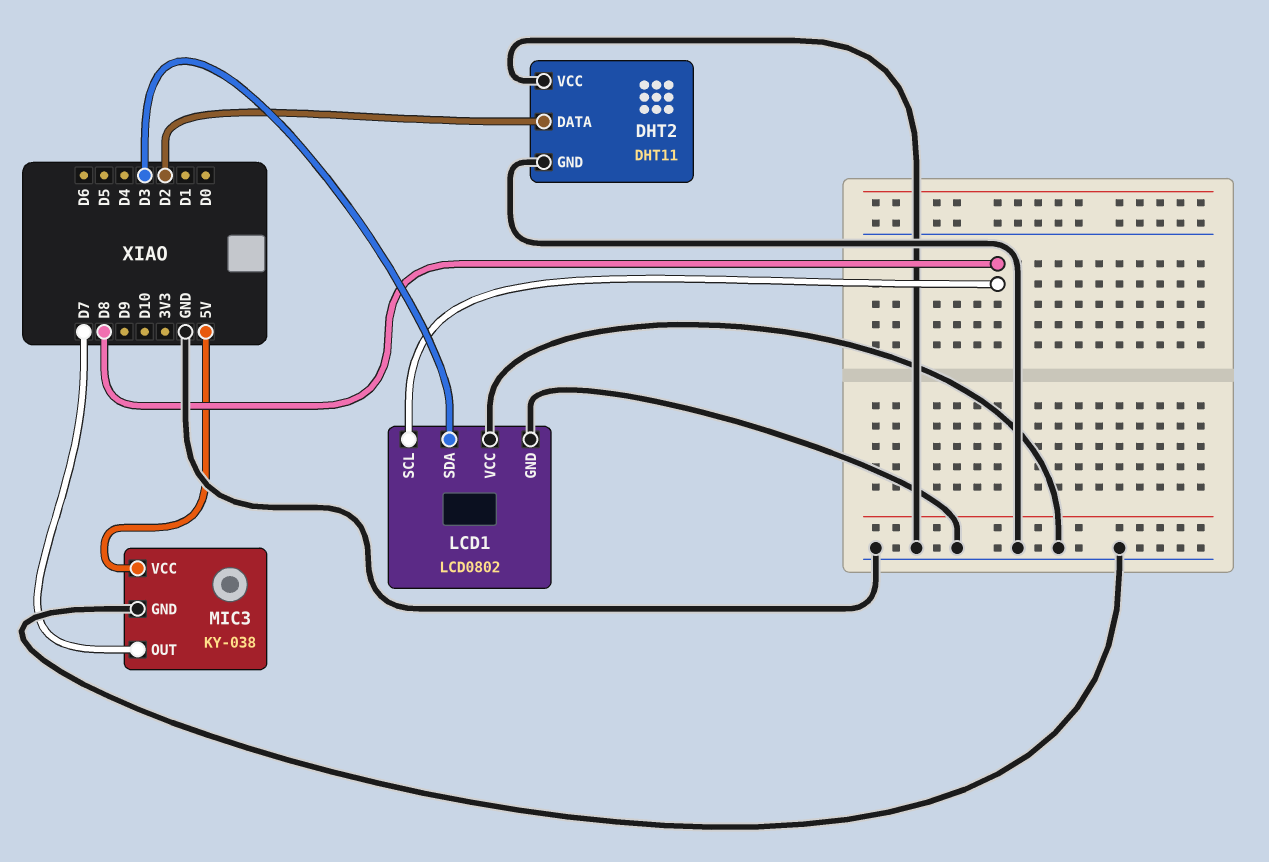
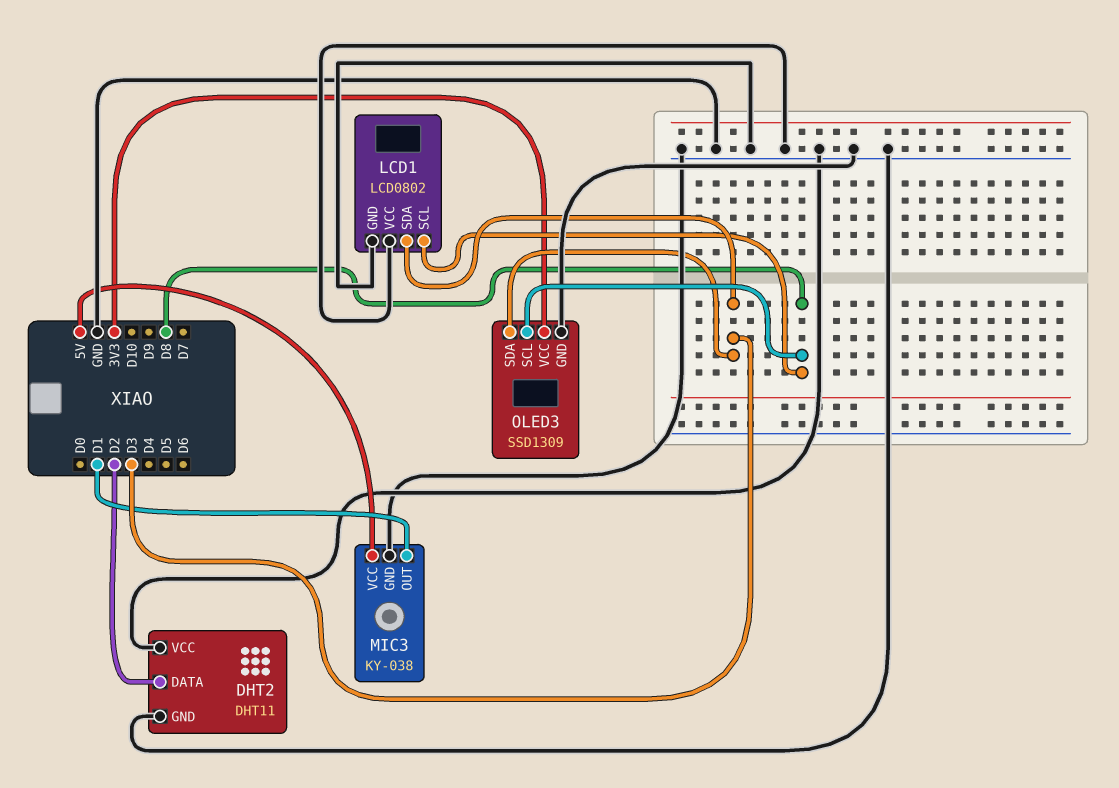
MIC3 pin OUT: D7 -> D1
OLED3: none -> SSD1309
OLED3 pin GND: none -> GND
OLED3 pin SCL: none -> D8
OLED3 pin SDA: none -> D3
OLED3 pin VCC: none -> 3V3

